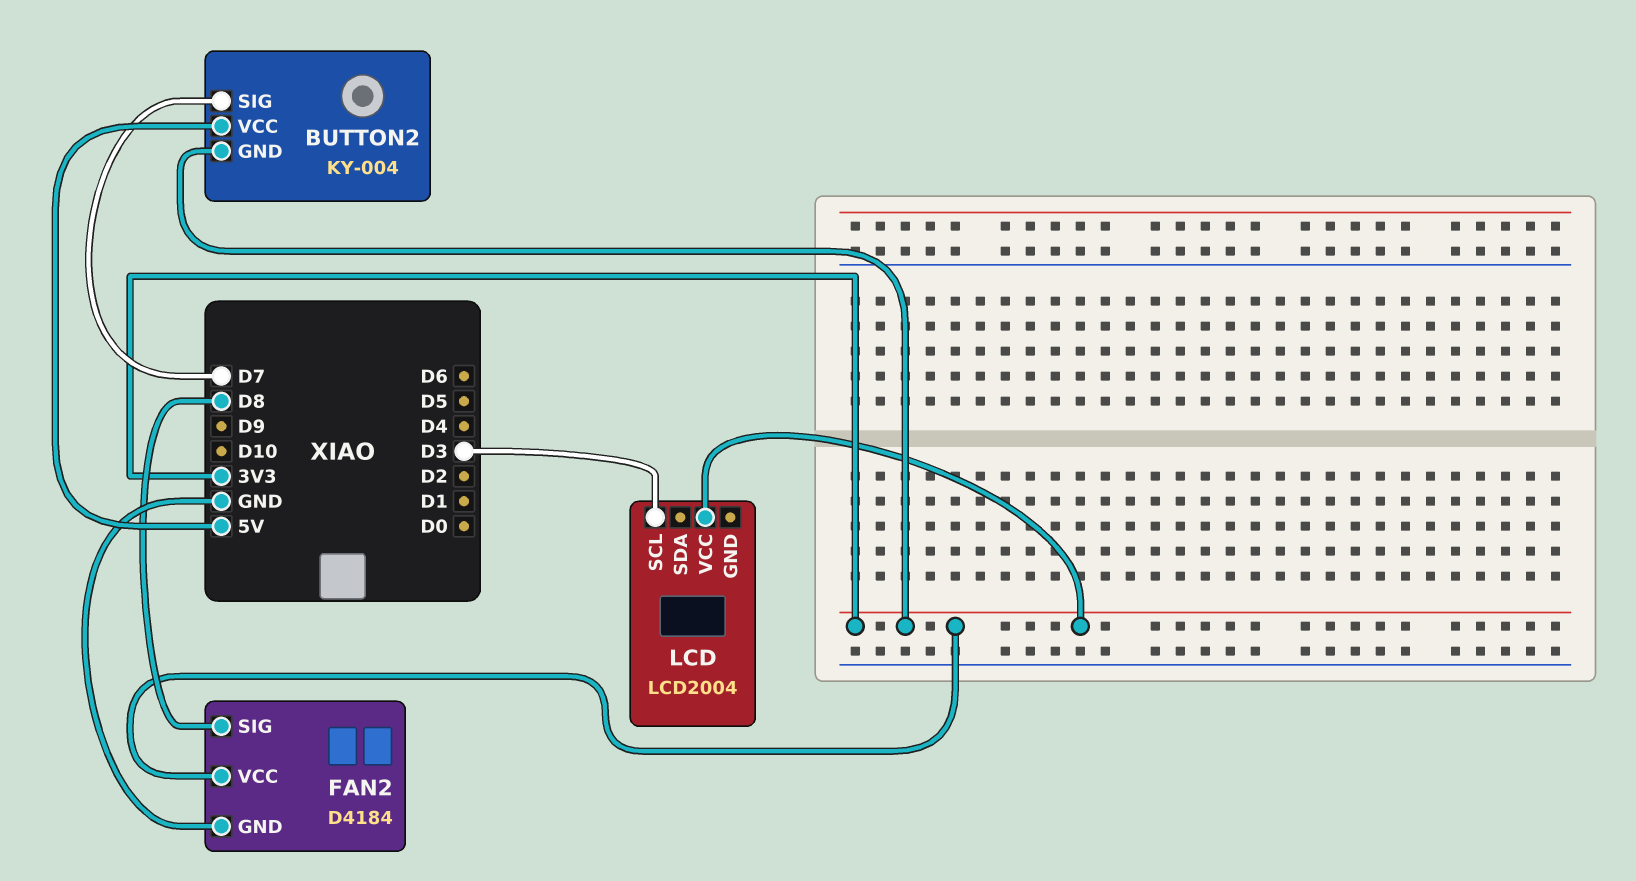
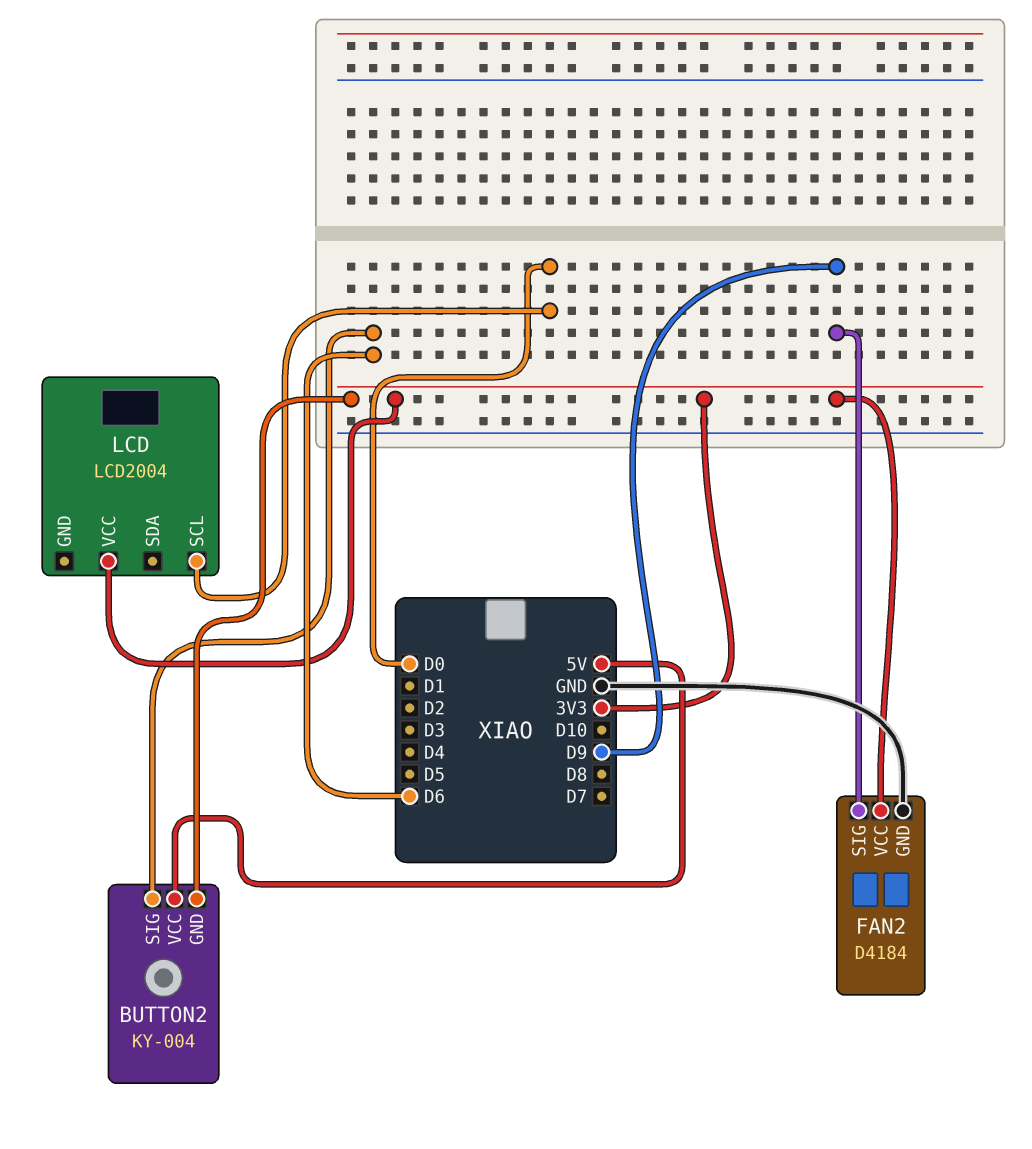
BUTTON2 pin SIG: D7 -> D6
FAN2 pin SIG: D8 -> D9
LCD pin SCL: D3 -> D0

